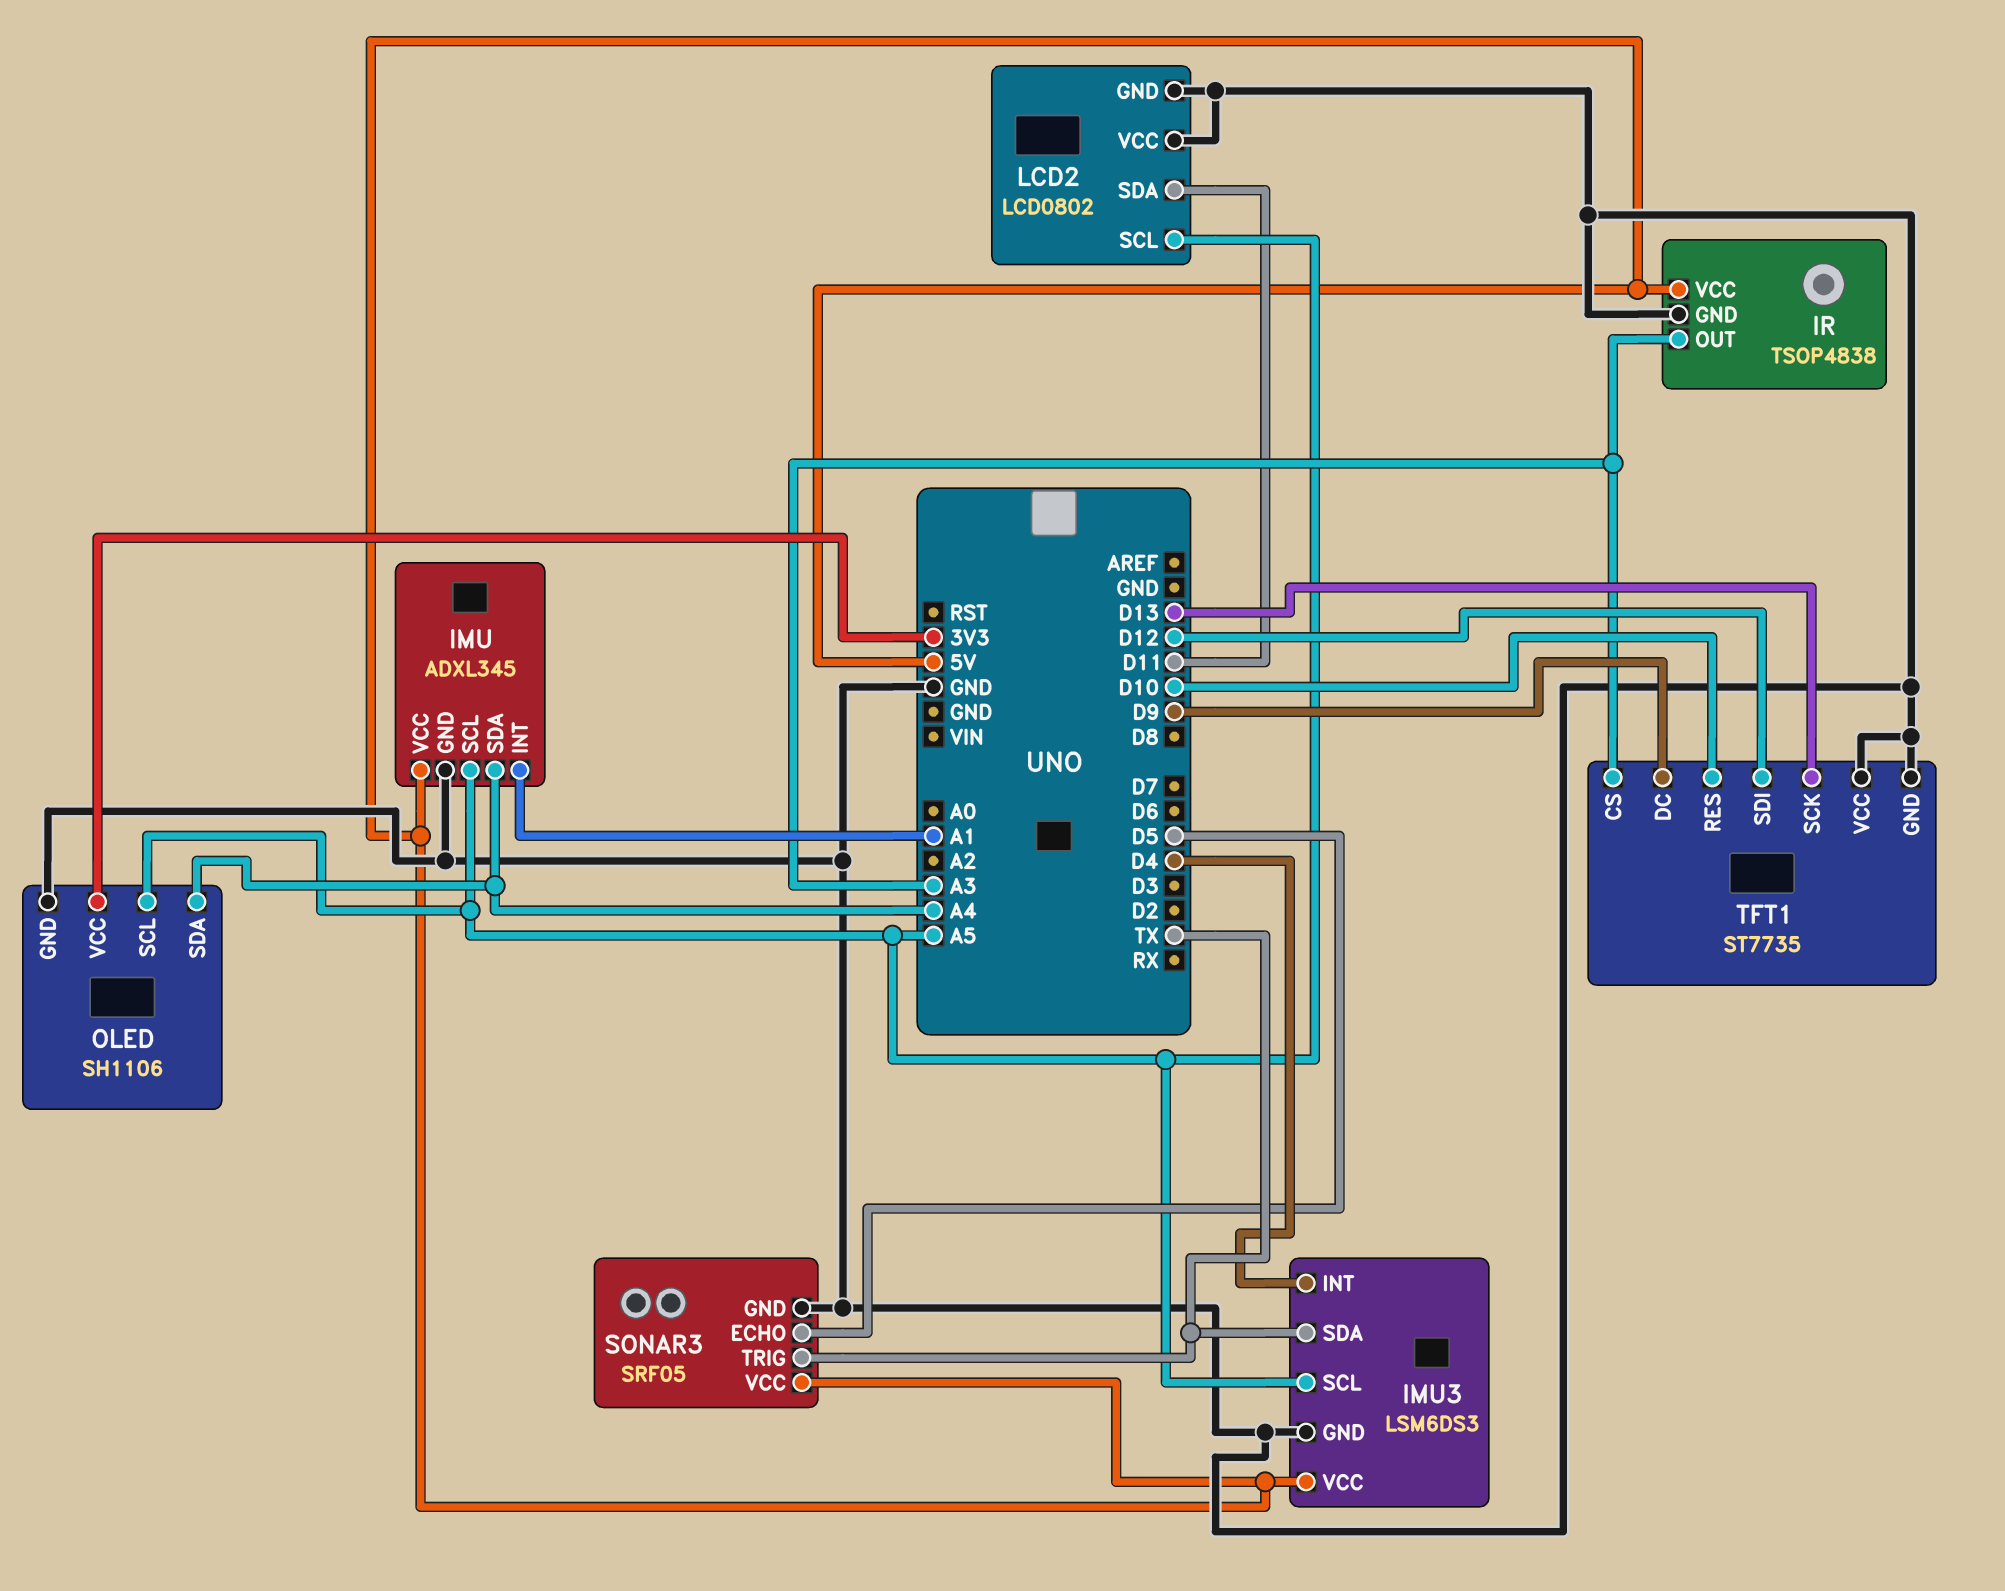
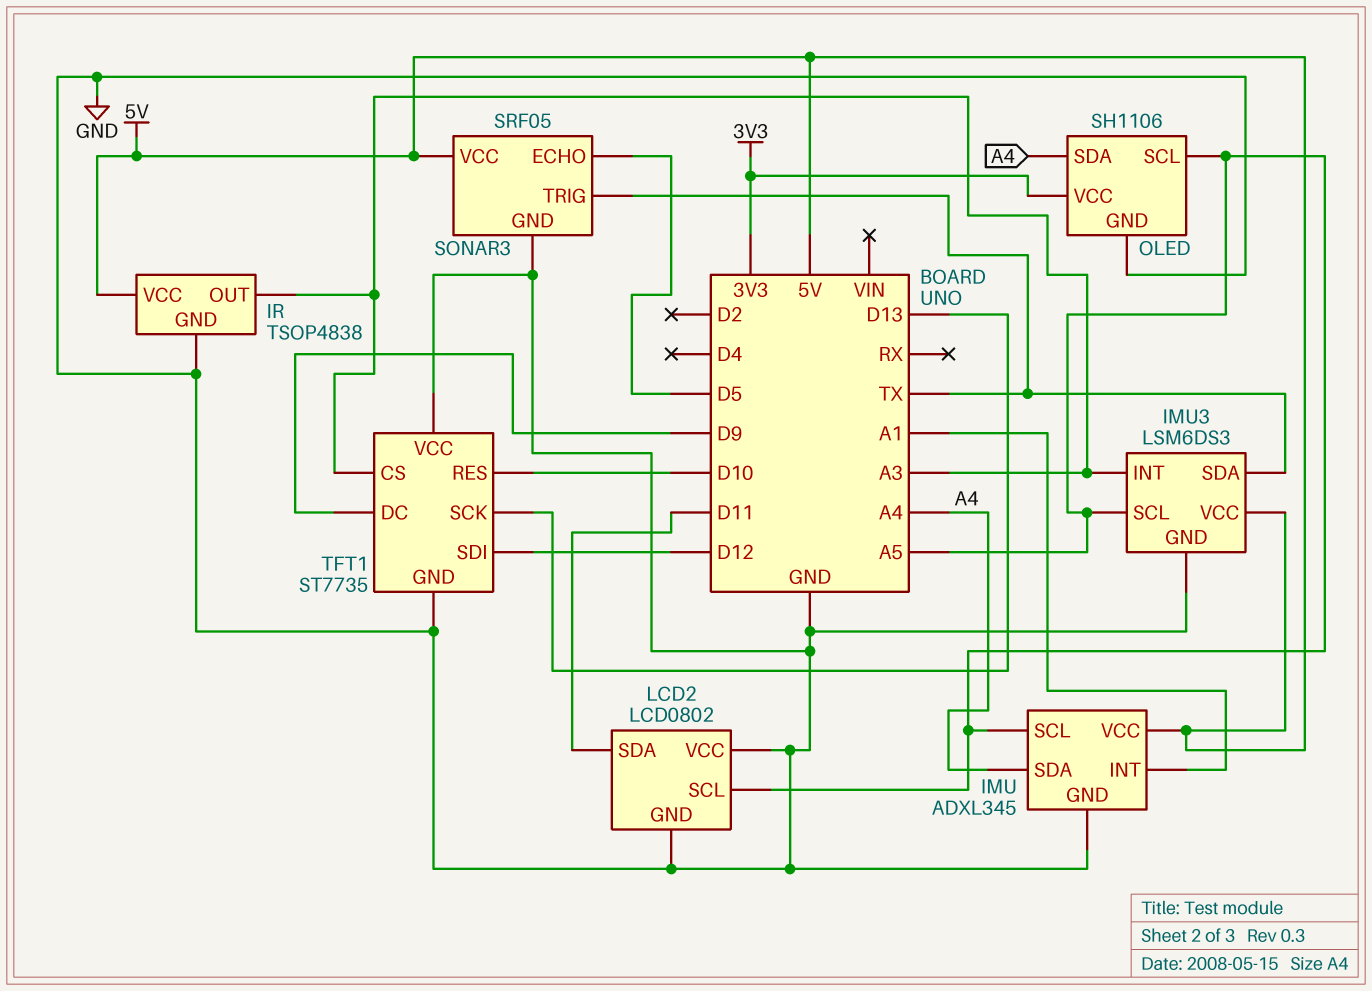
IMU3 pin INT: D4 -> A3

